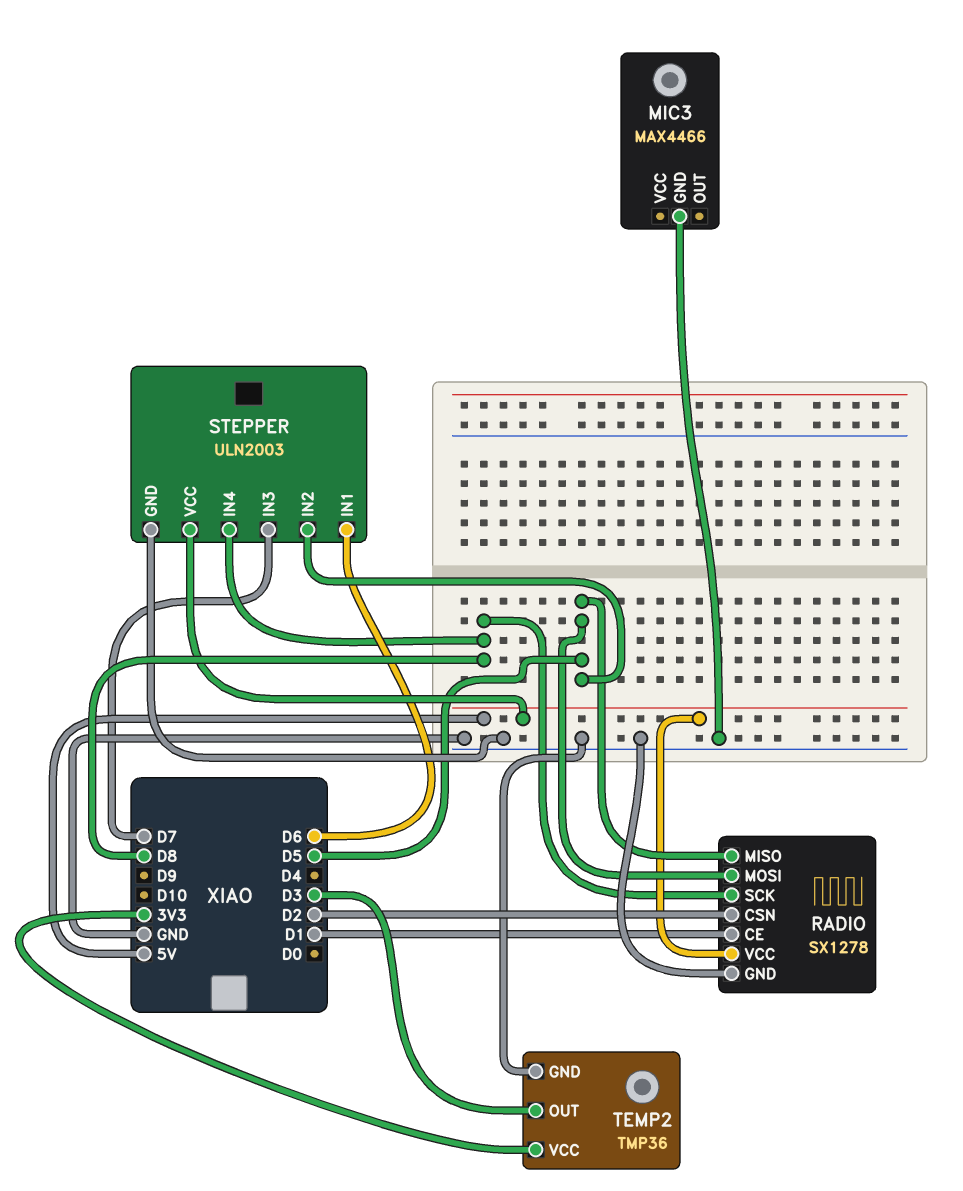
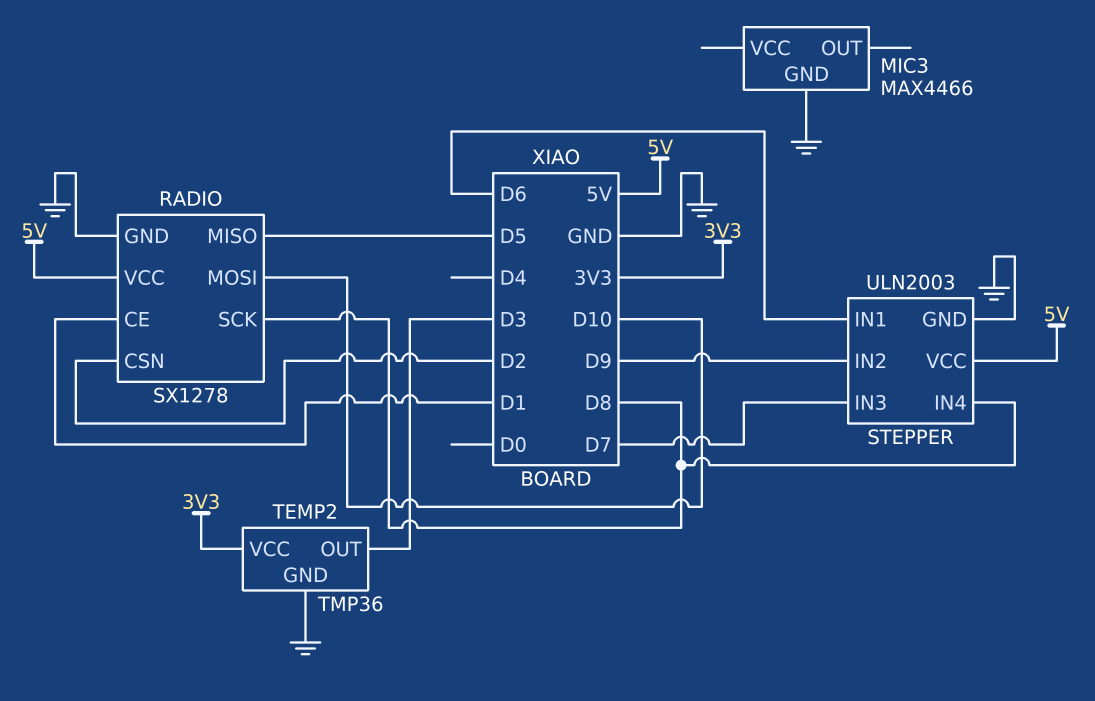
RADIO pin MOSI: D5 -> D10
STEPPER pin IN2: D5 -> D9

